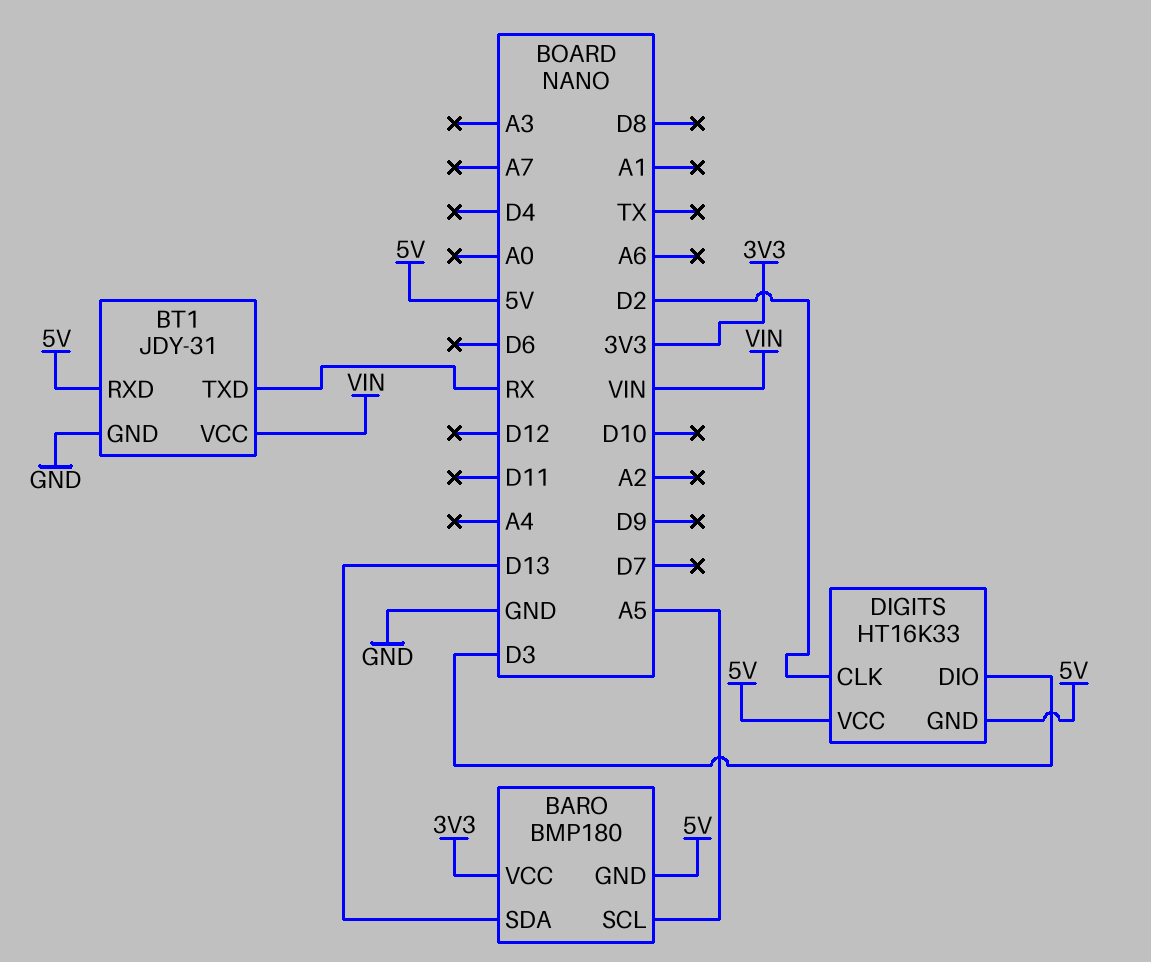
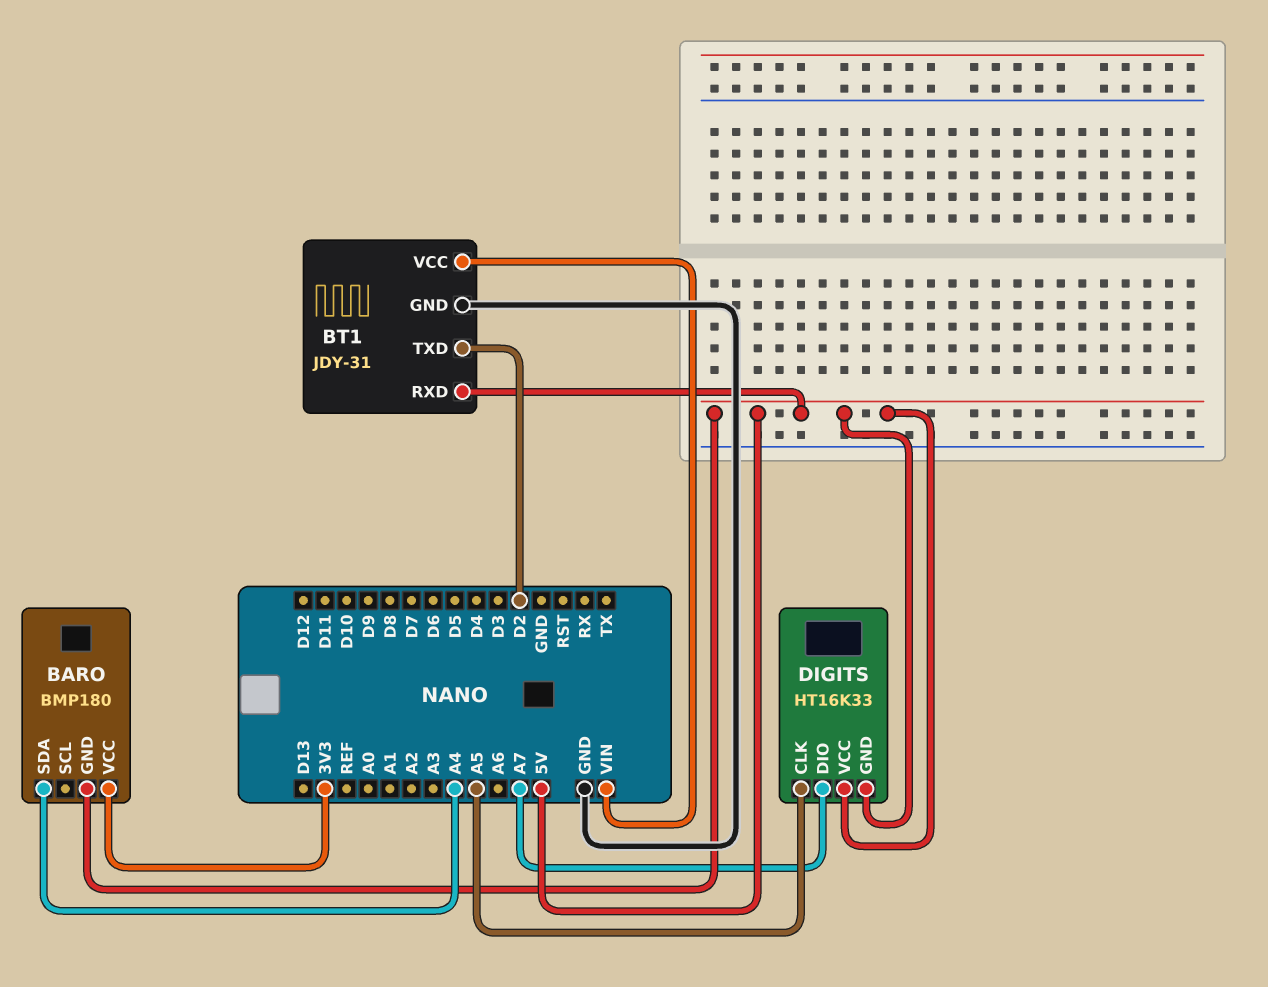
BARO pin SCL: A5 -> none
BARO pin SDA: D13 -> A4
BT1 pin TXD: RX -> D2
DIGITS pin CLK: D2 -> A5
DIGITS pin DIO: D3 -> A7

